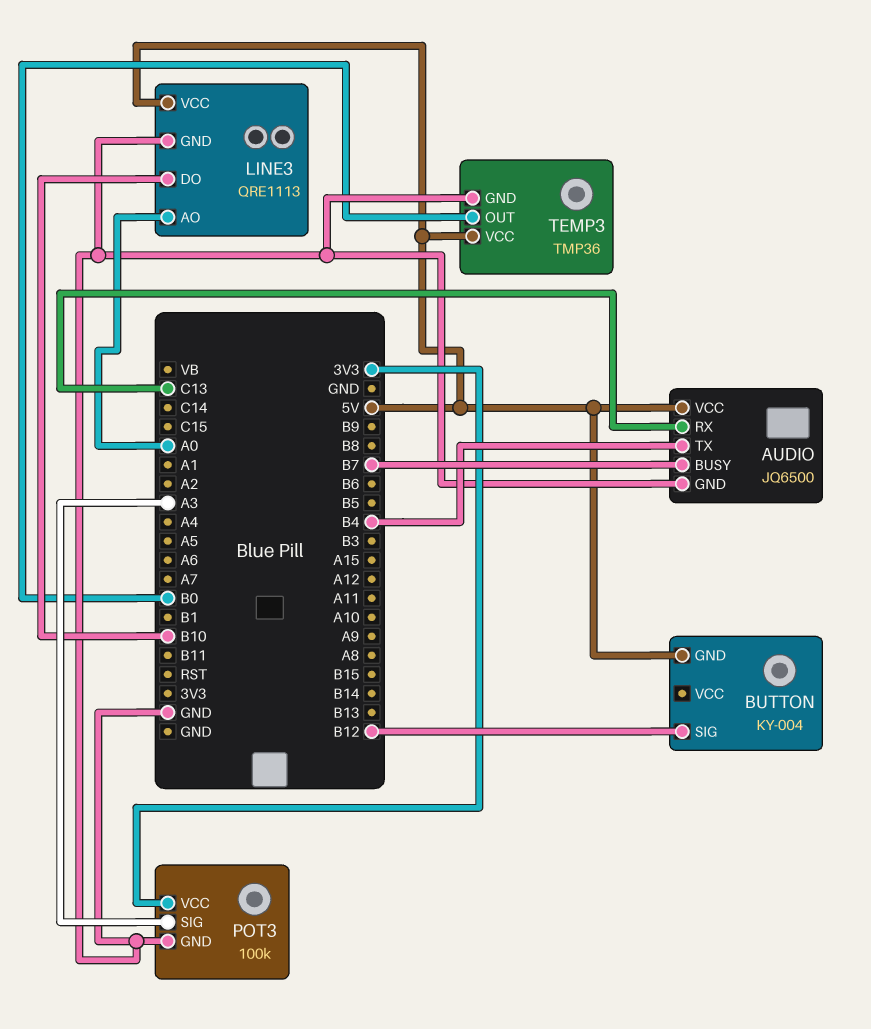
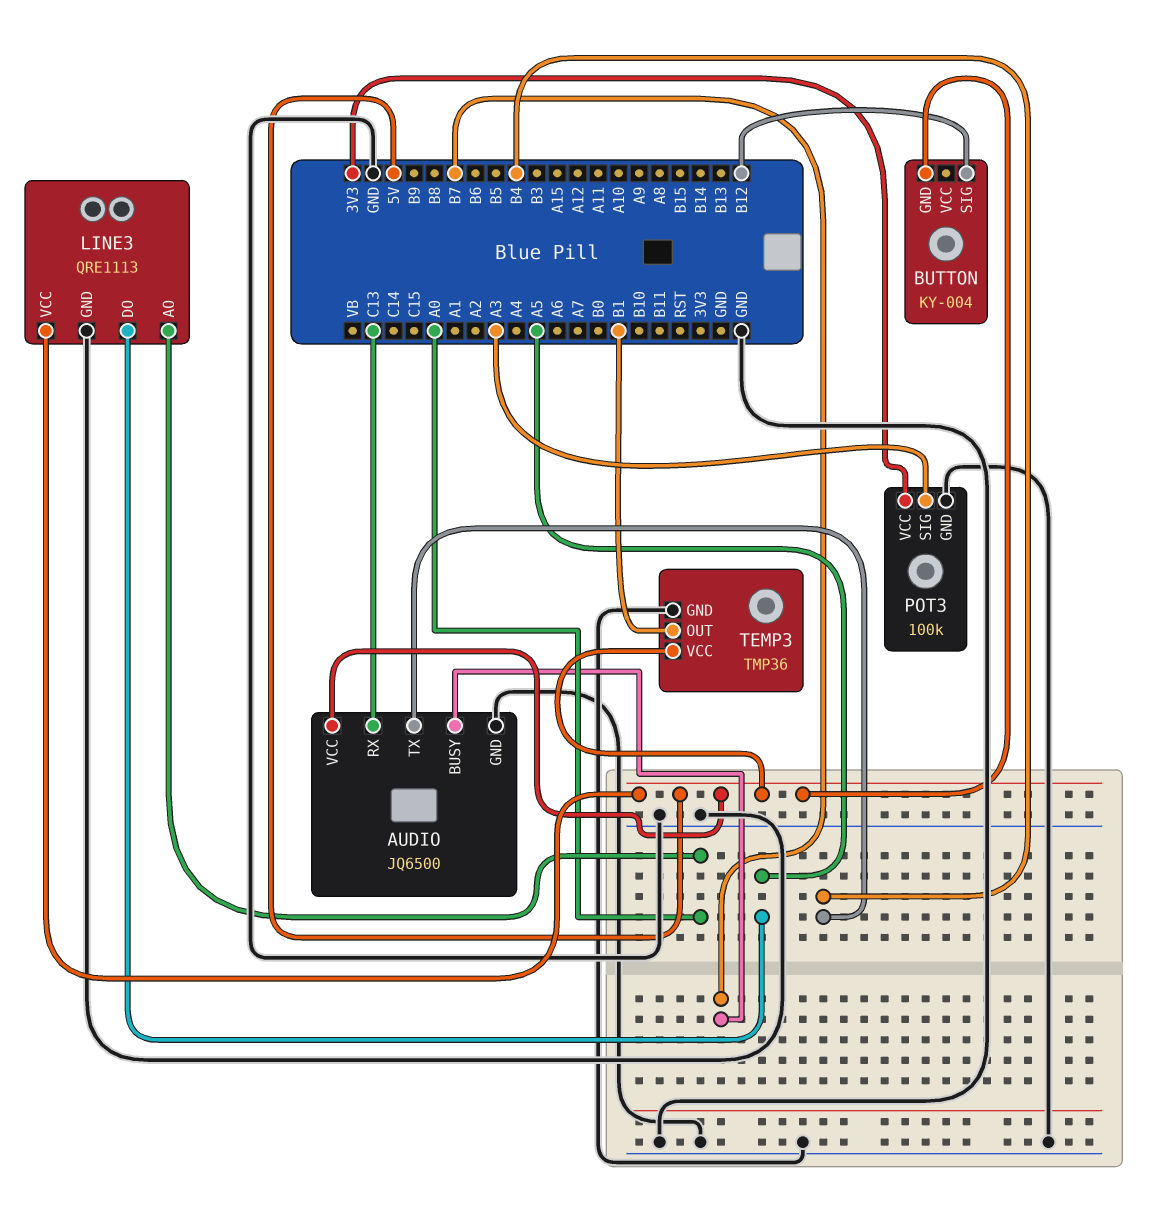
LINE3 pin DO: B10 -> A5
TEMP3 pin OUT: B0 -> B1

